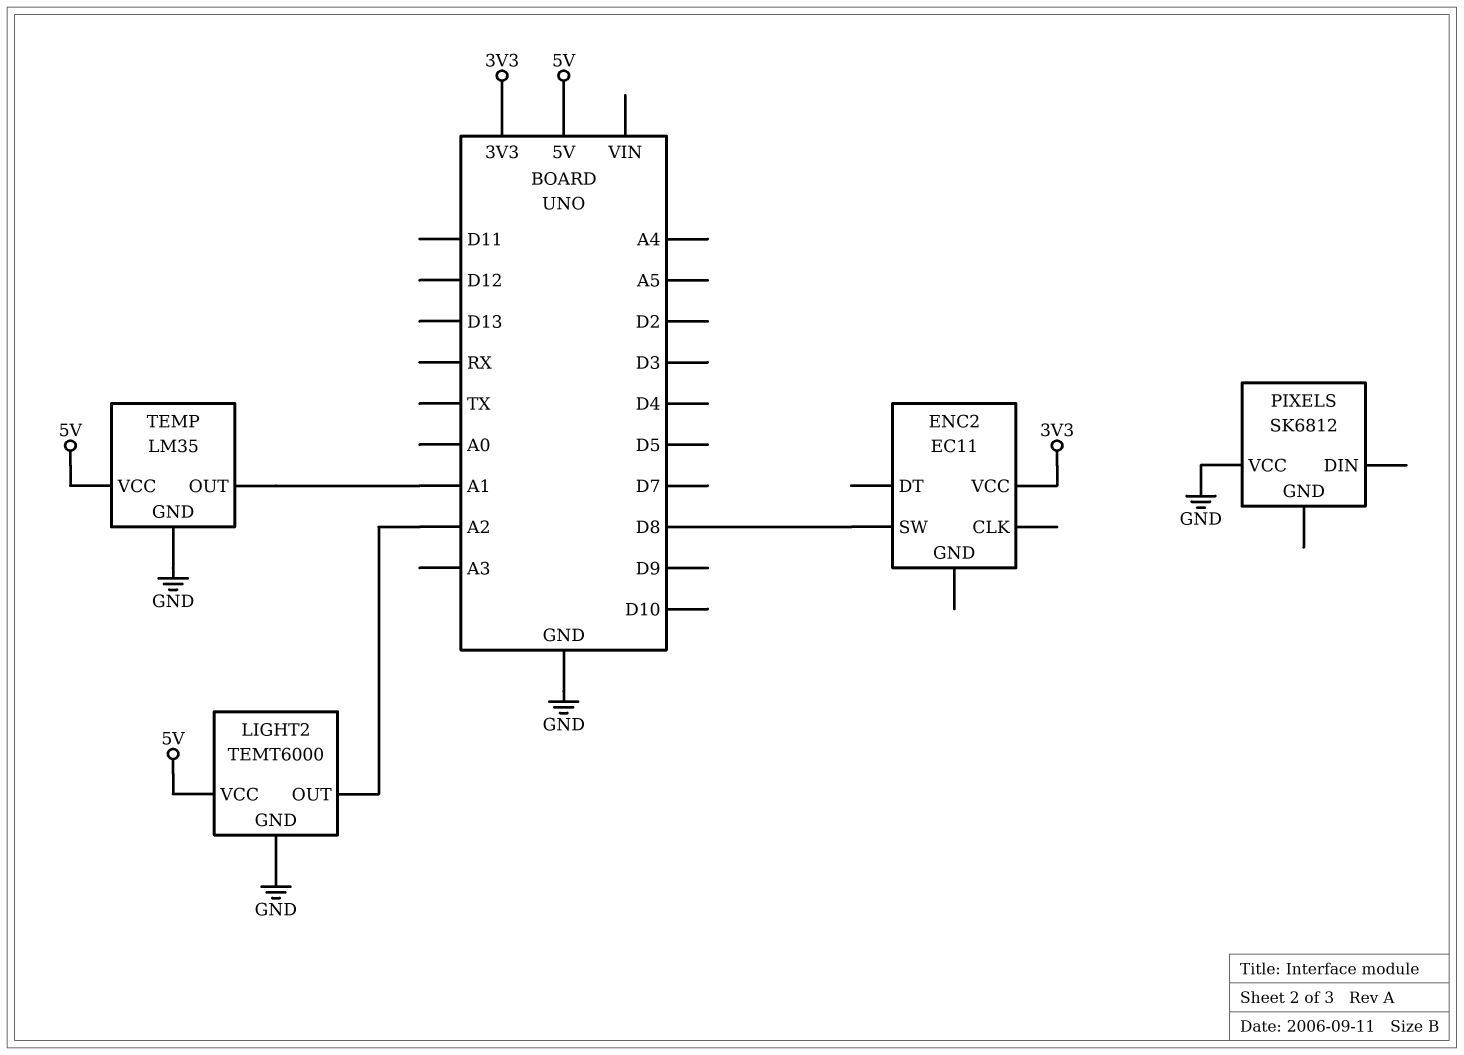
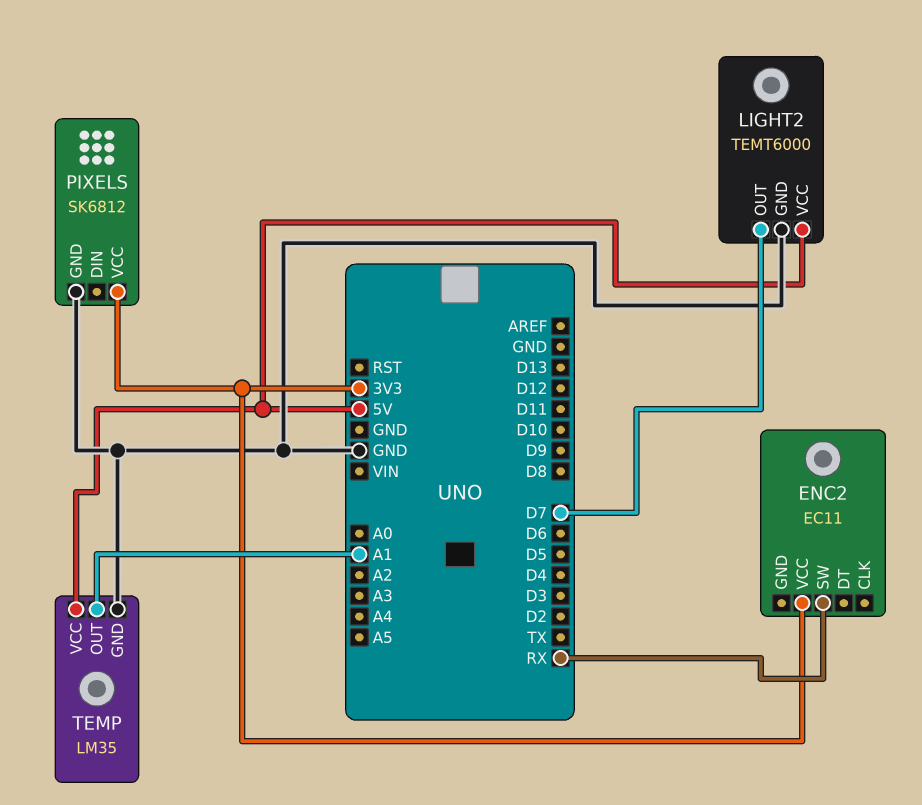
ENC2 pin SW: D8 -> RX
LIGHT2 pin OUT: A2 -> D7
PIXELS pin GND: none -> GND
PIXELS pin VCC: GND -> 3V3

